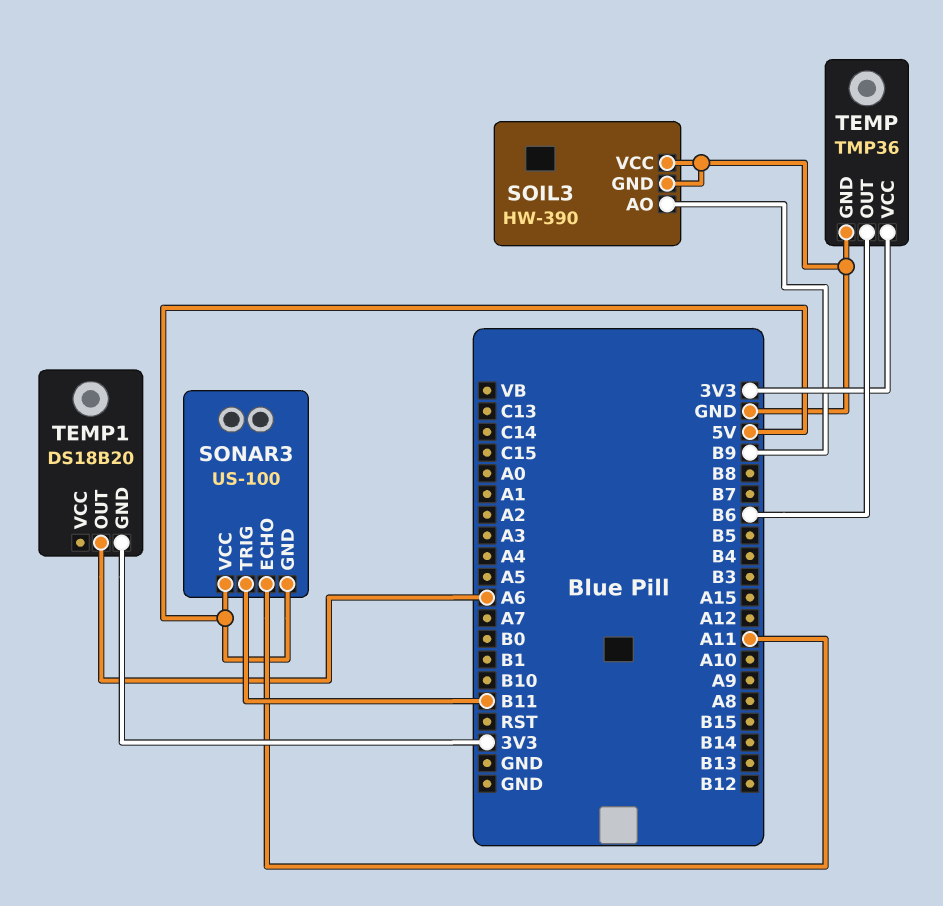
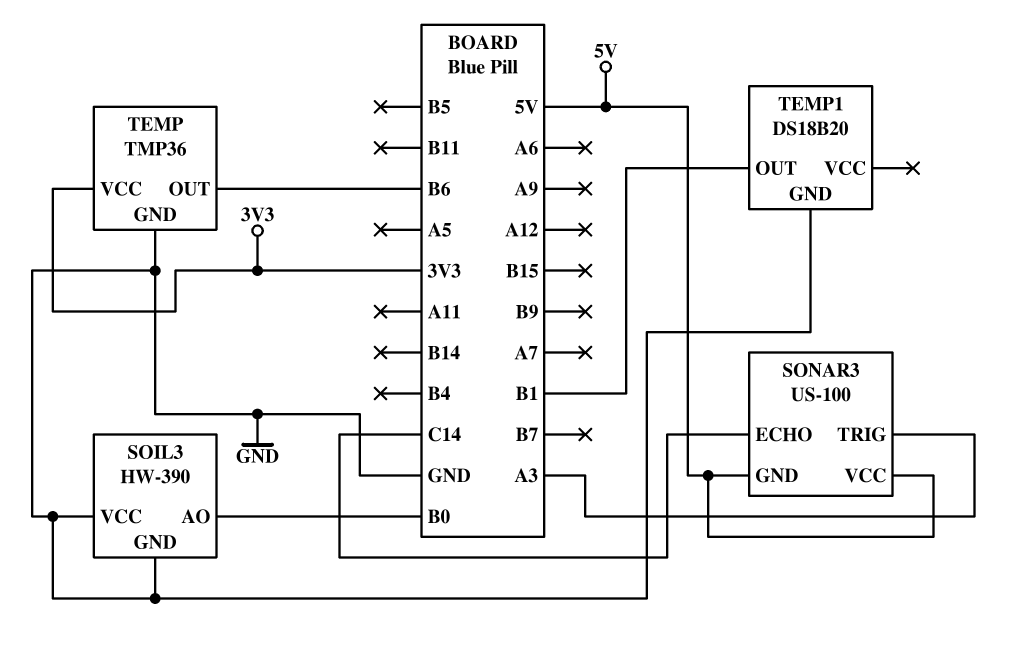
SOIL3 pin AO: B9 -> B0
SONAR3 pin ECHO: A11 -> C14
SONAR3 pin TRIG: B11 -> A3
TEMP1 pin GND: 3V3 -> GND
TEMP1 pin OUT: A6 -> B1

